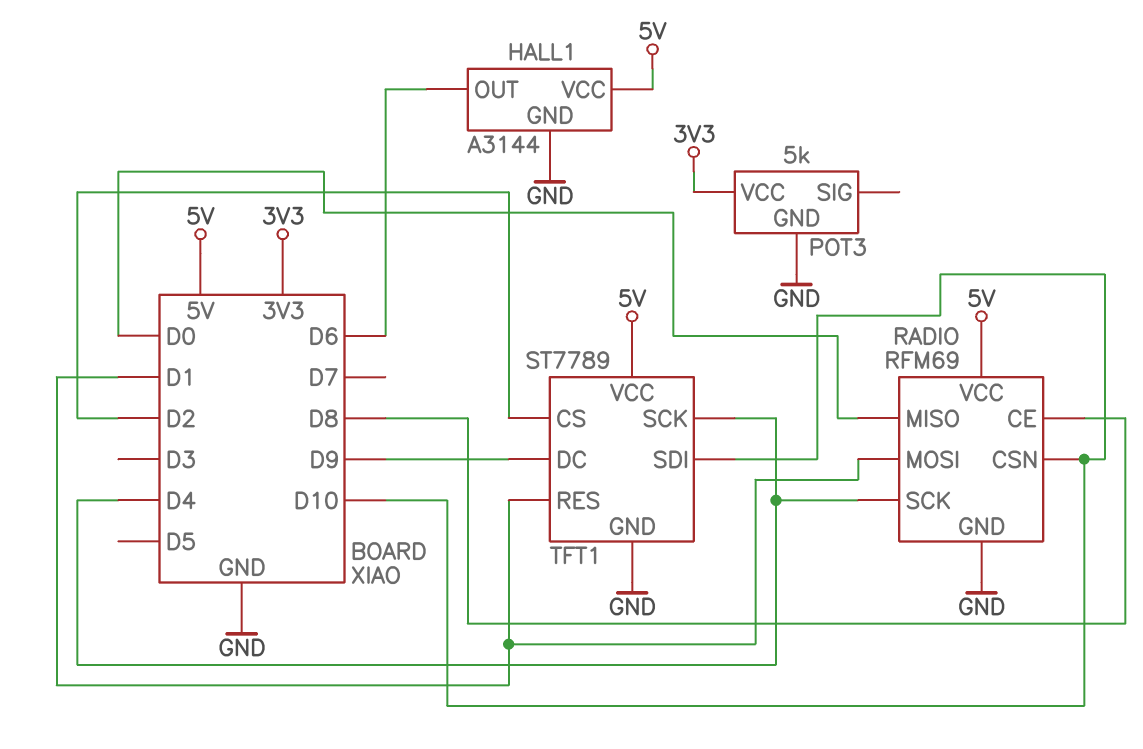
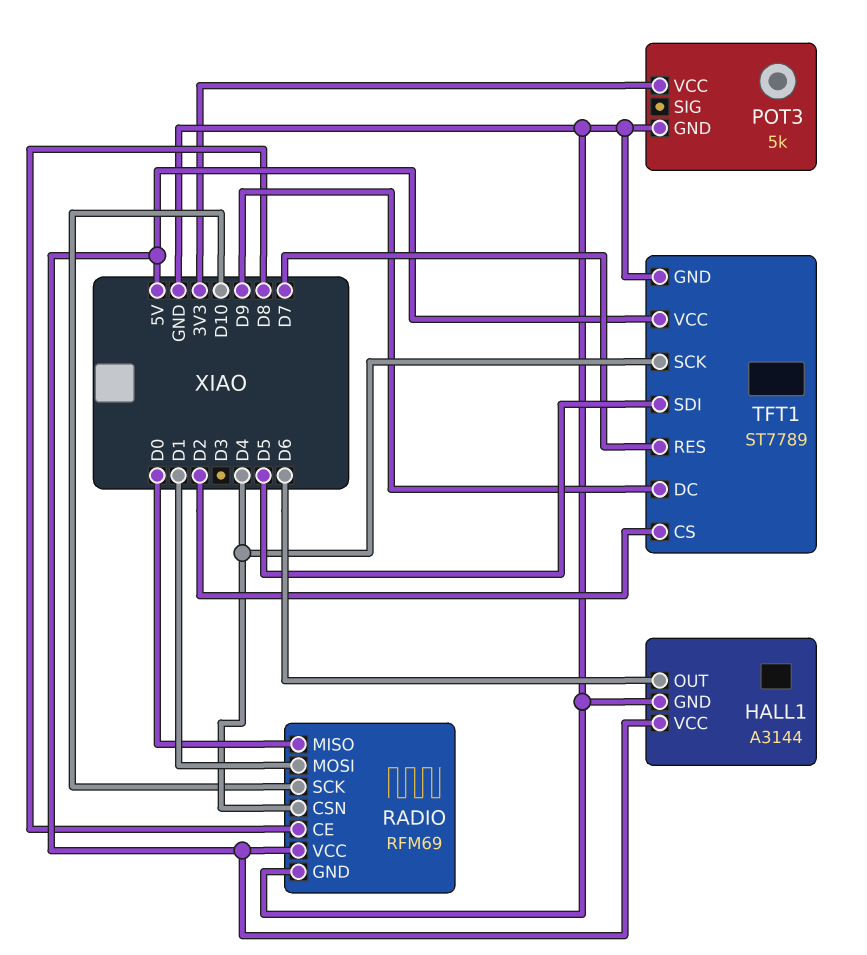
RADIO pin CSN: D10 -> D4
RADIO pin SCK: D4 -> D10
TFT1 pin RES: D1 -> D7
TFT1 pin SDI: D10 -> D5

